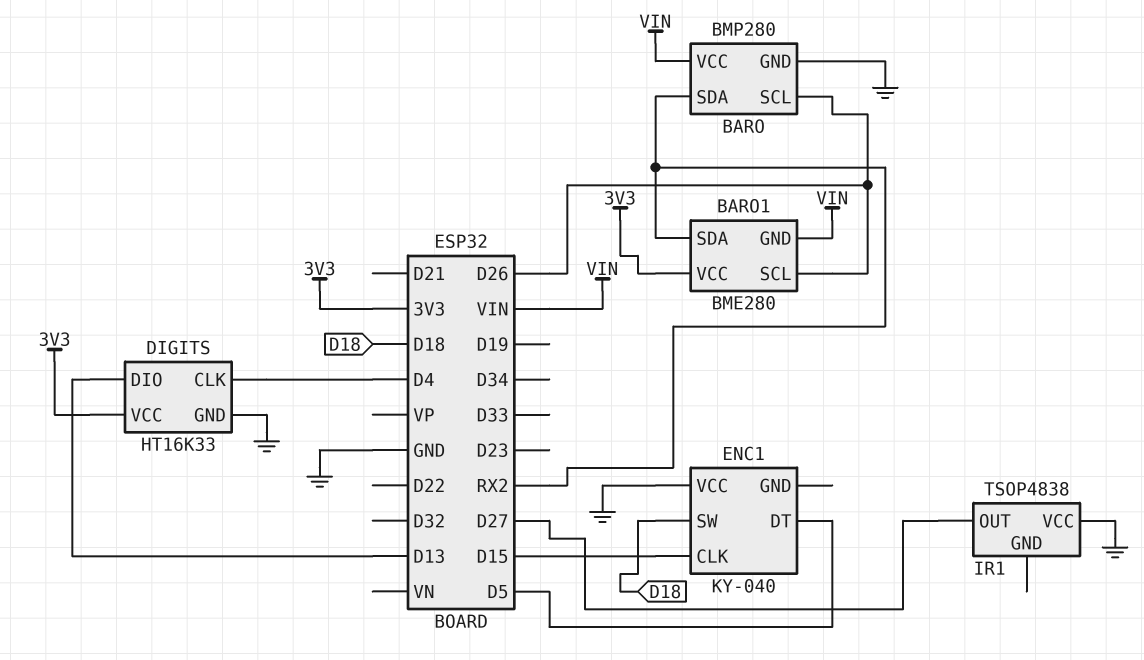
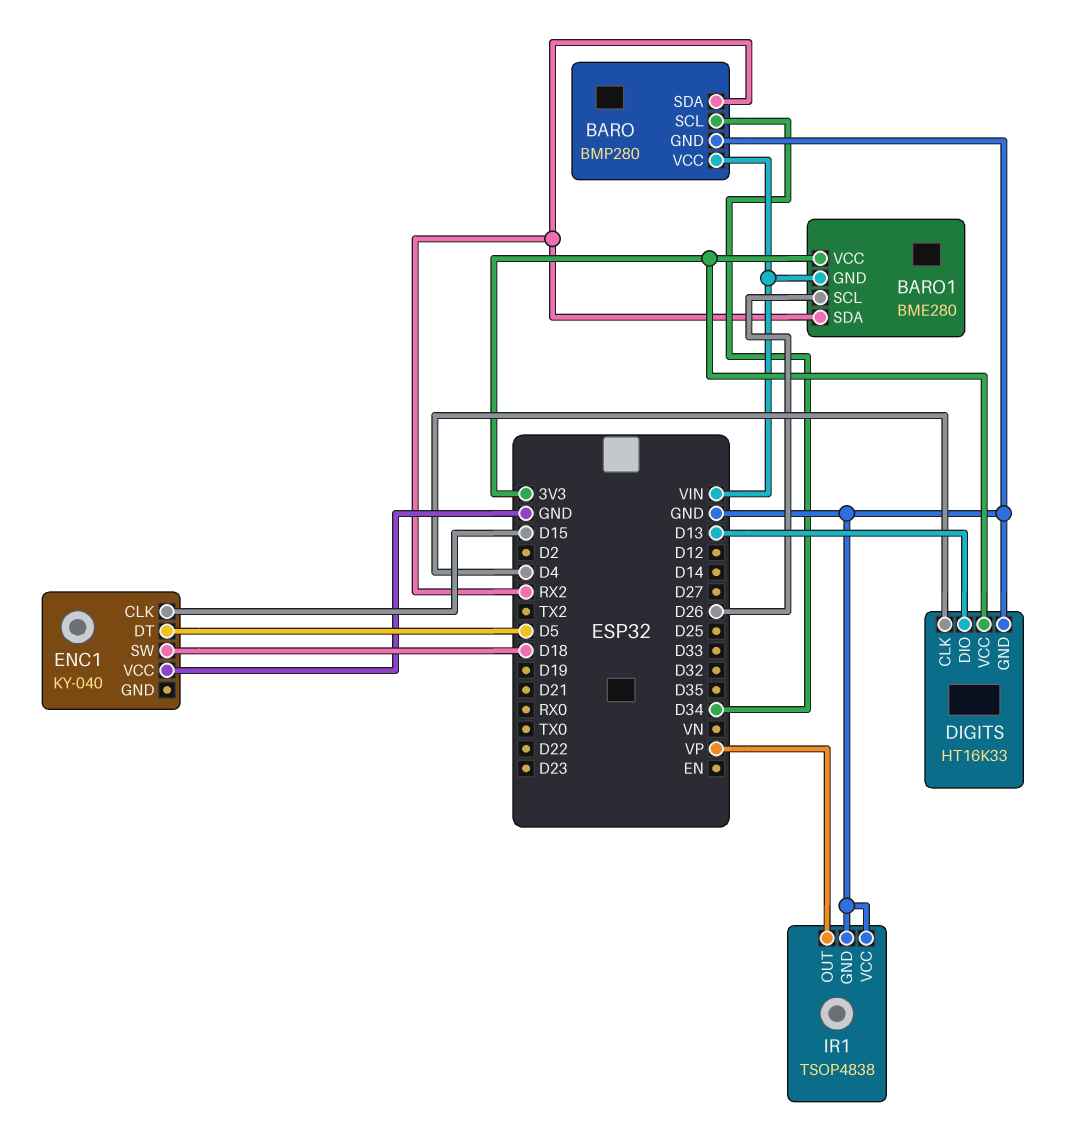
BARO pin SCL: D26 -> D34
IR1 pin GND: none -> GND
IR1 pin OUT: D27 -> VP

